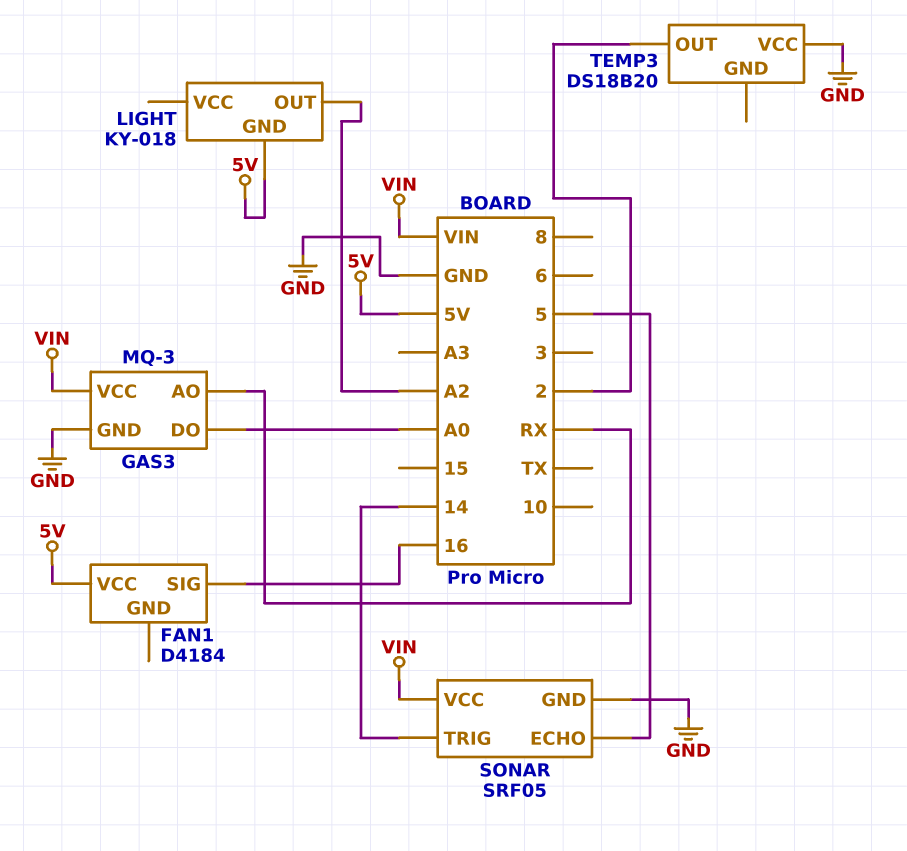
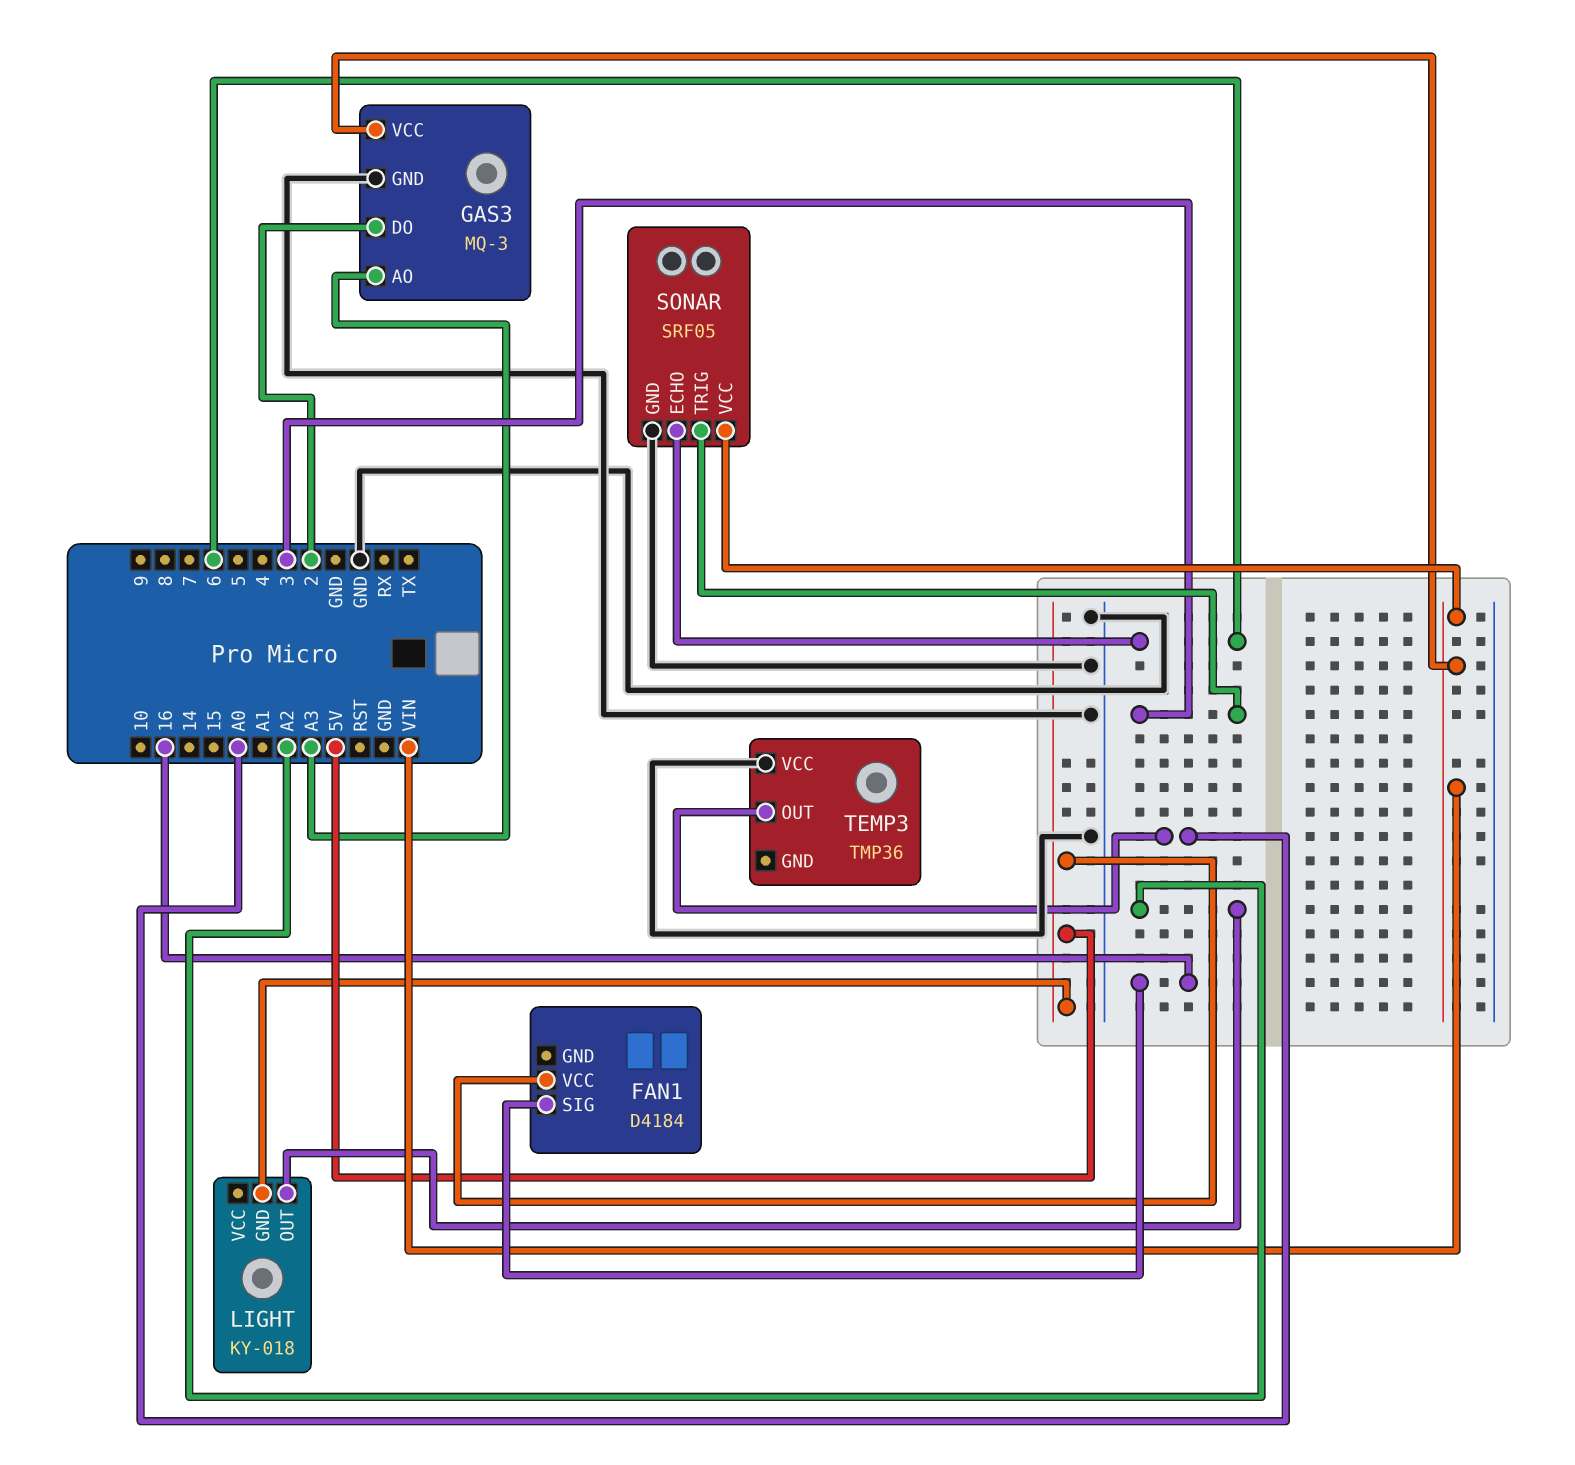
GAS3 pin AO: RX -> A3
GAS3 pin DO: A0 -> 2
SONAR pin ECHO: 5 -> 6
SONAR pin TRIG: 14 -> 3
TEMP3: DS18B20 -> TMP36
TEMP3 pin OUT: 2 -> A0

